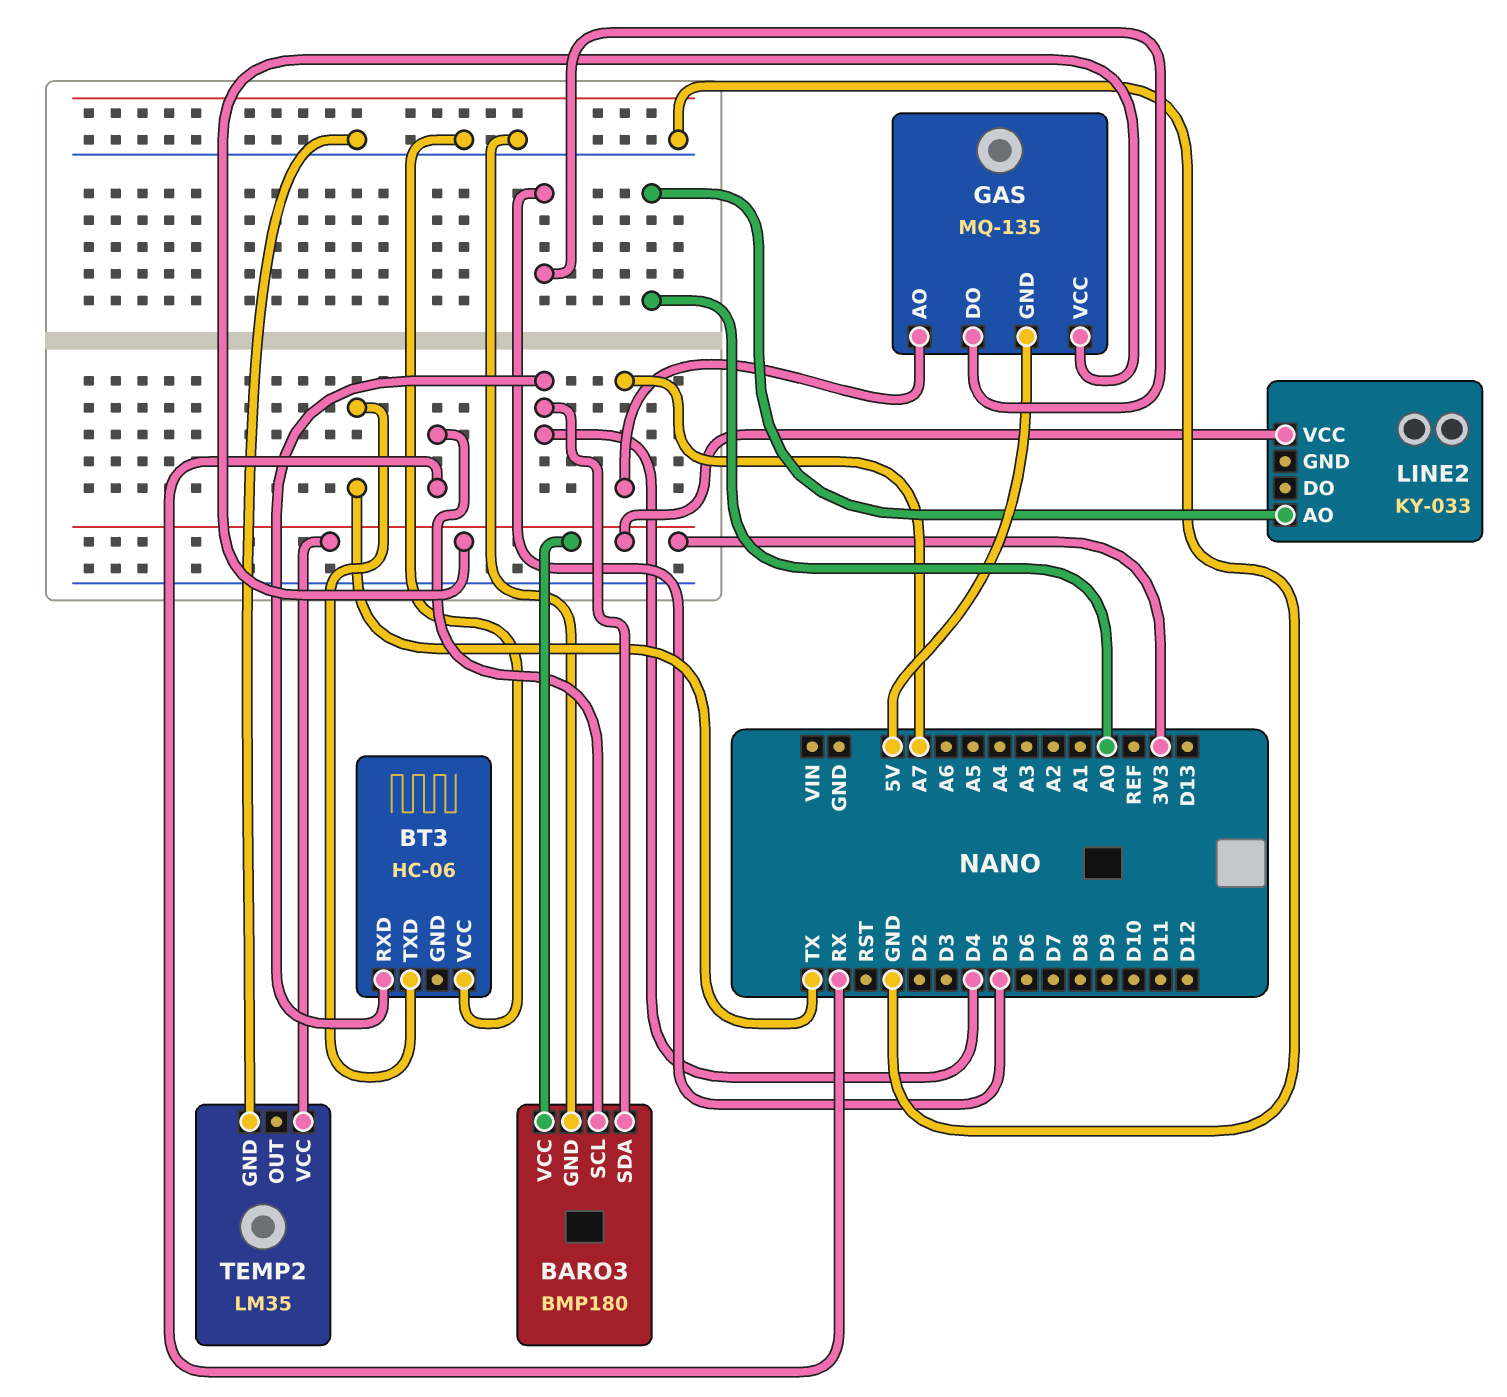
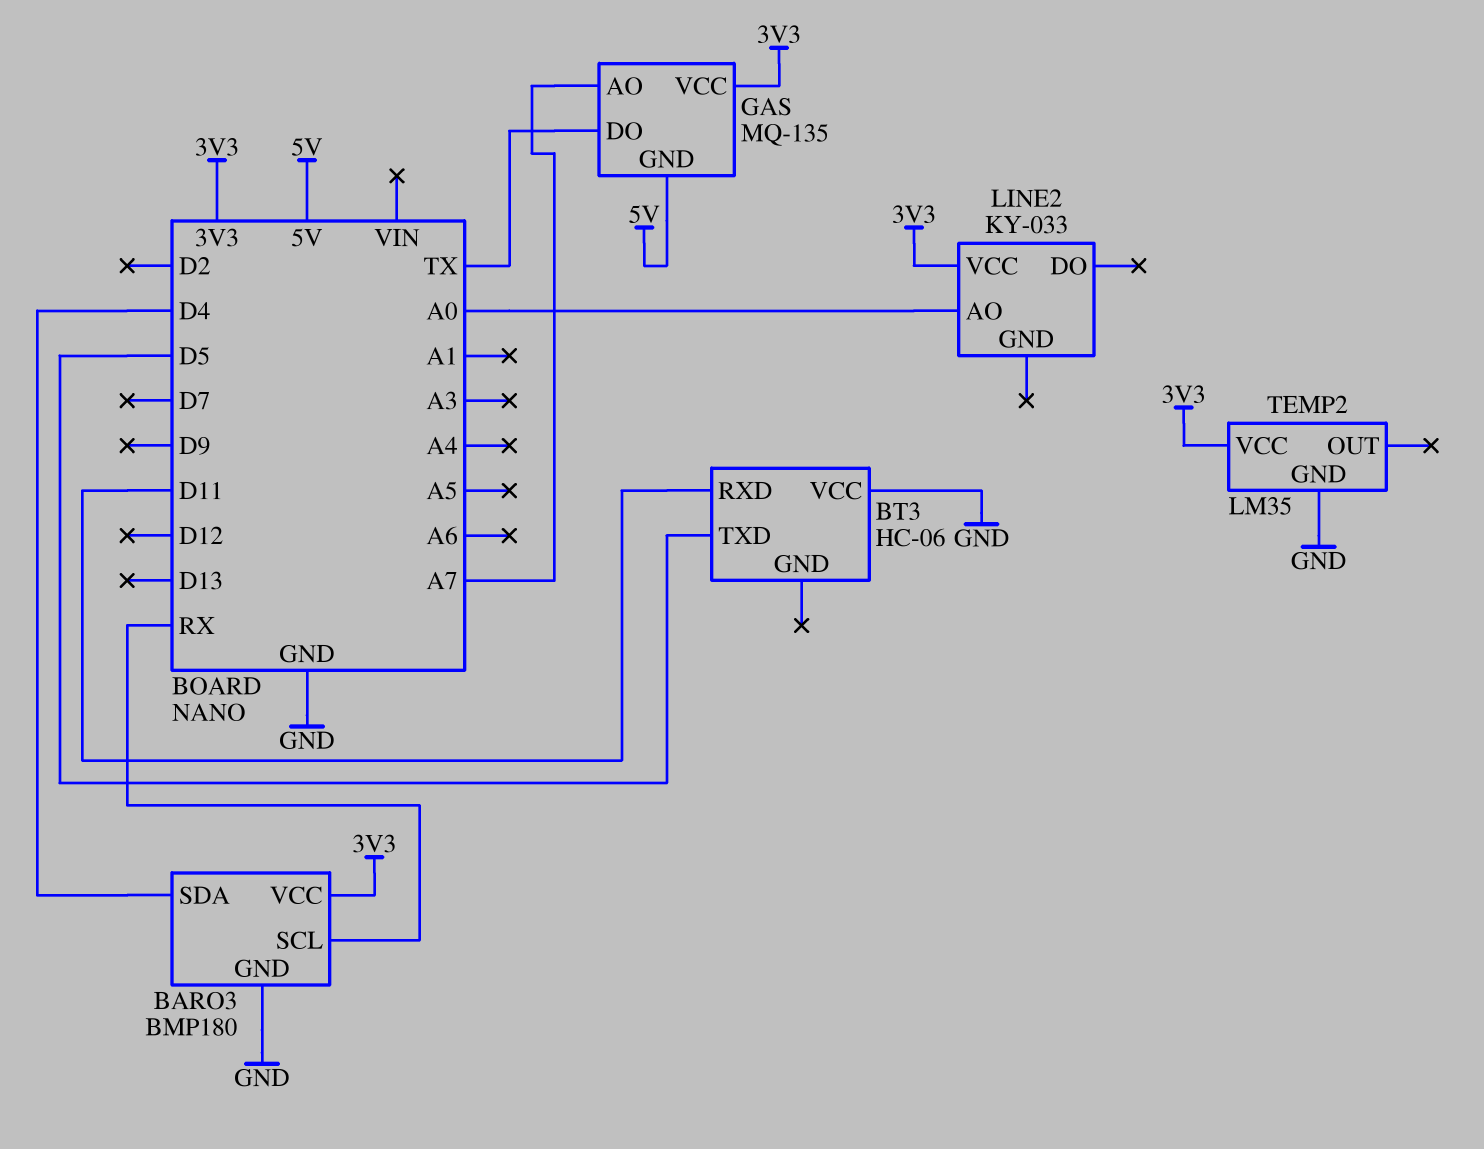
BT3 pin RXD: D4 -> D11
BT3 pin TXD: TX -> D5
GAS pin DO: D5 -> TX

